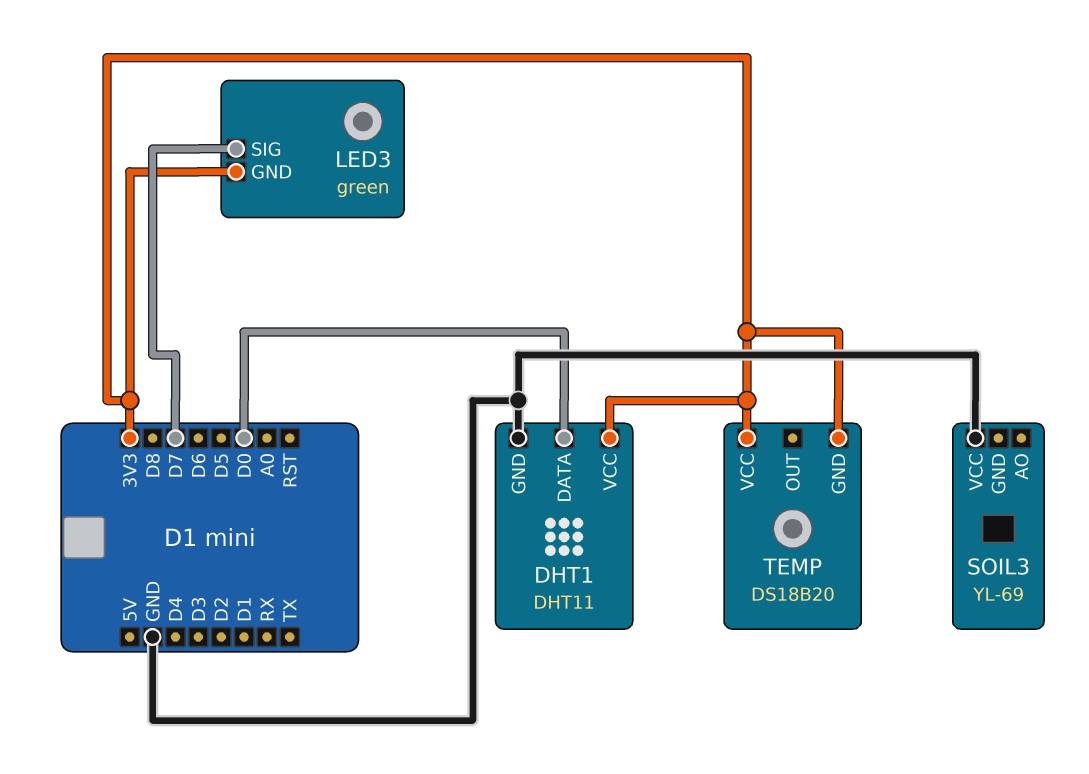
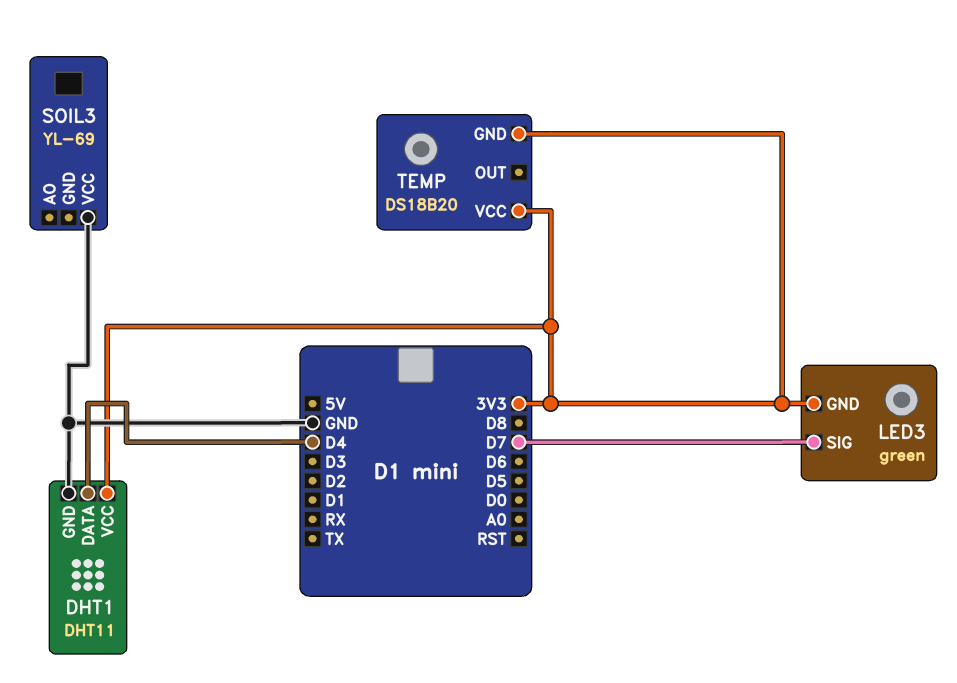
DHT1 pin DATA: D0 -> D4

